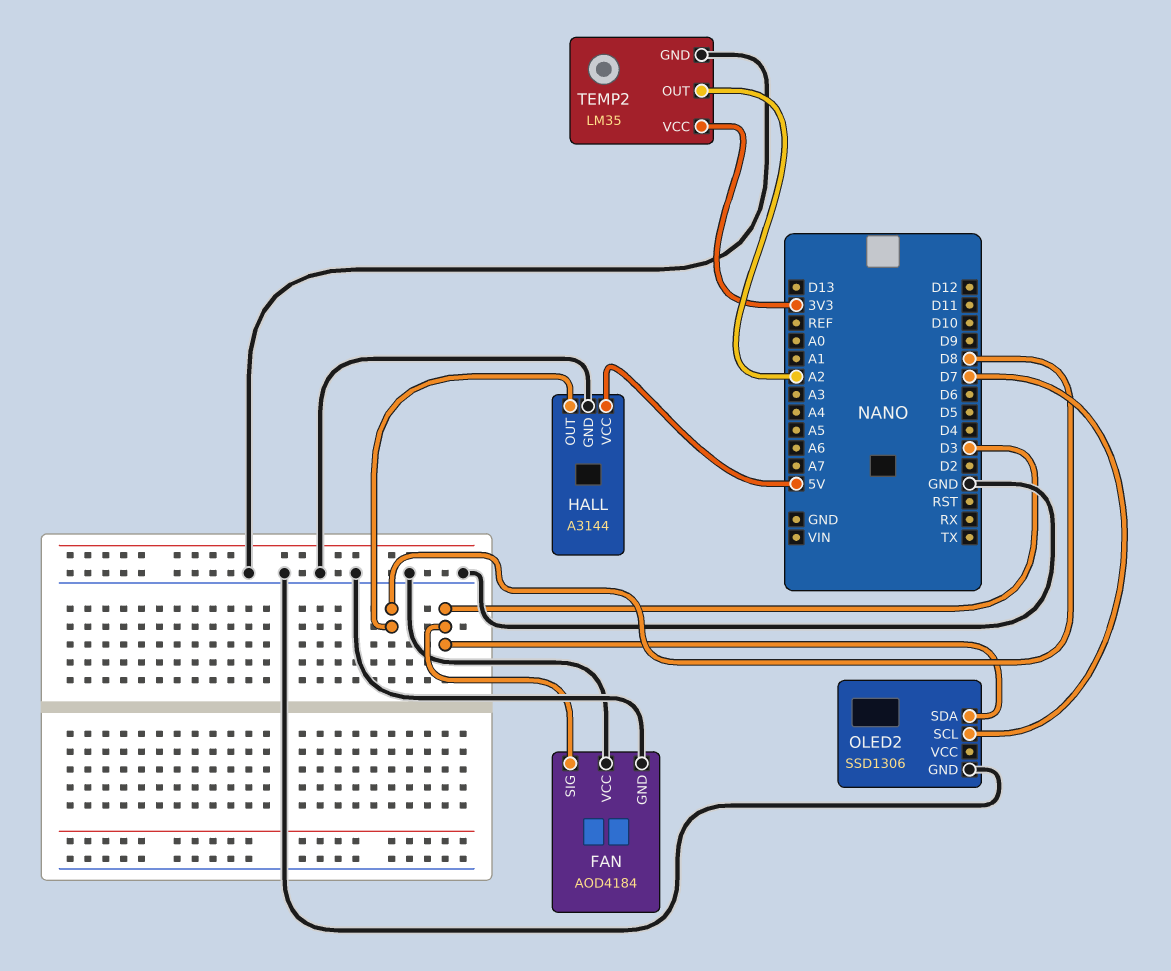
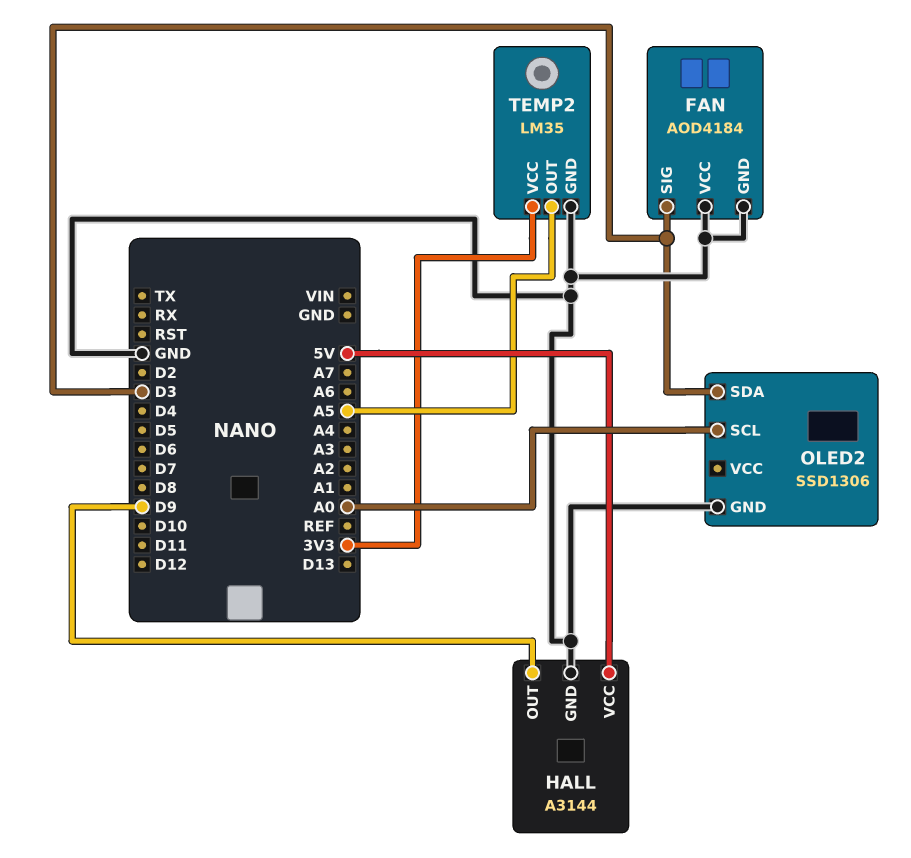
HALL pin OUT: D8 -> D9
OLED2 pin SCL: D7 -> A0
TEMP2 pin OUT: A2 -> A5

